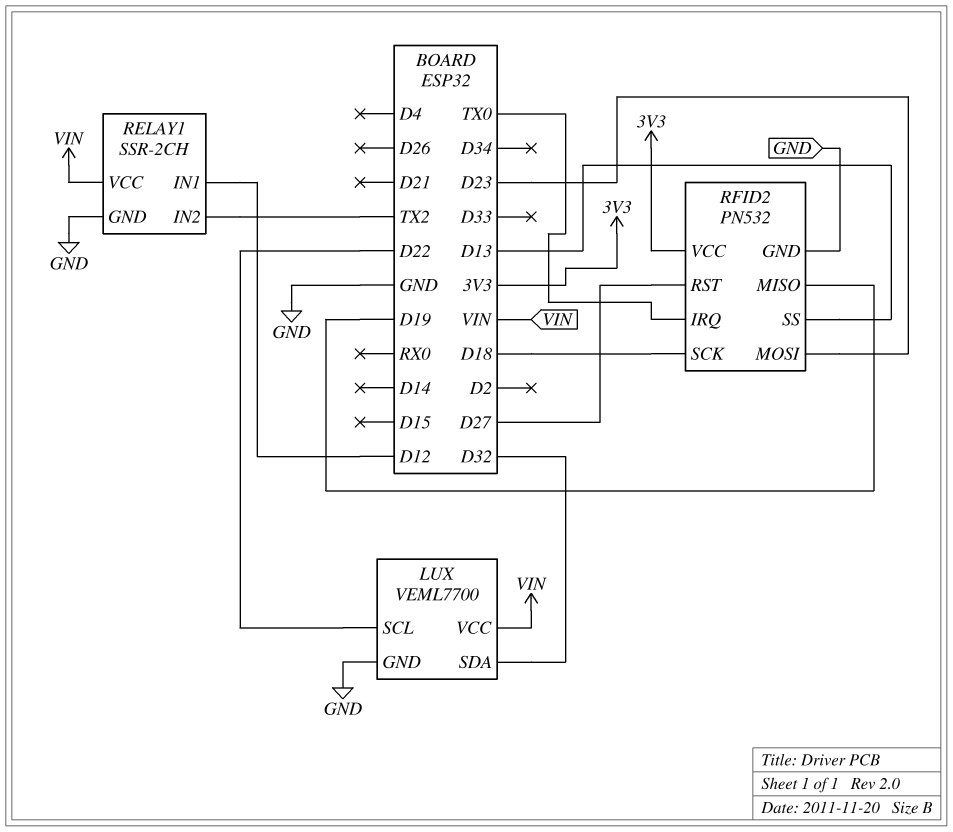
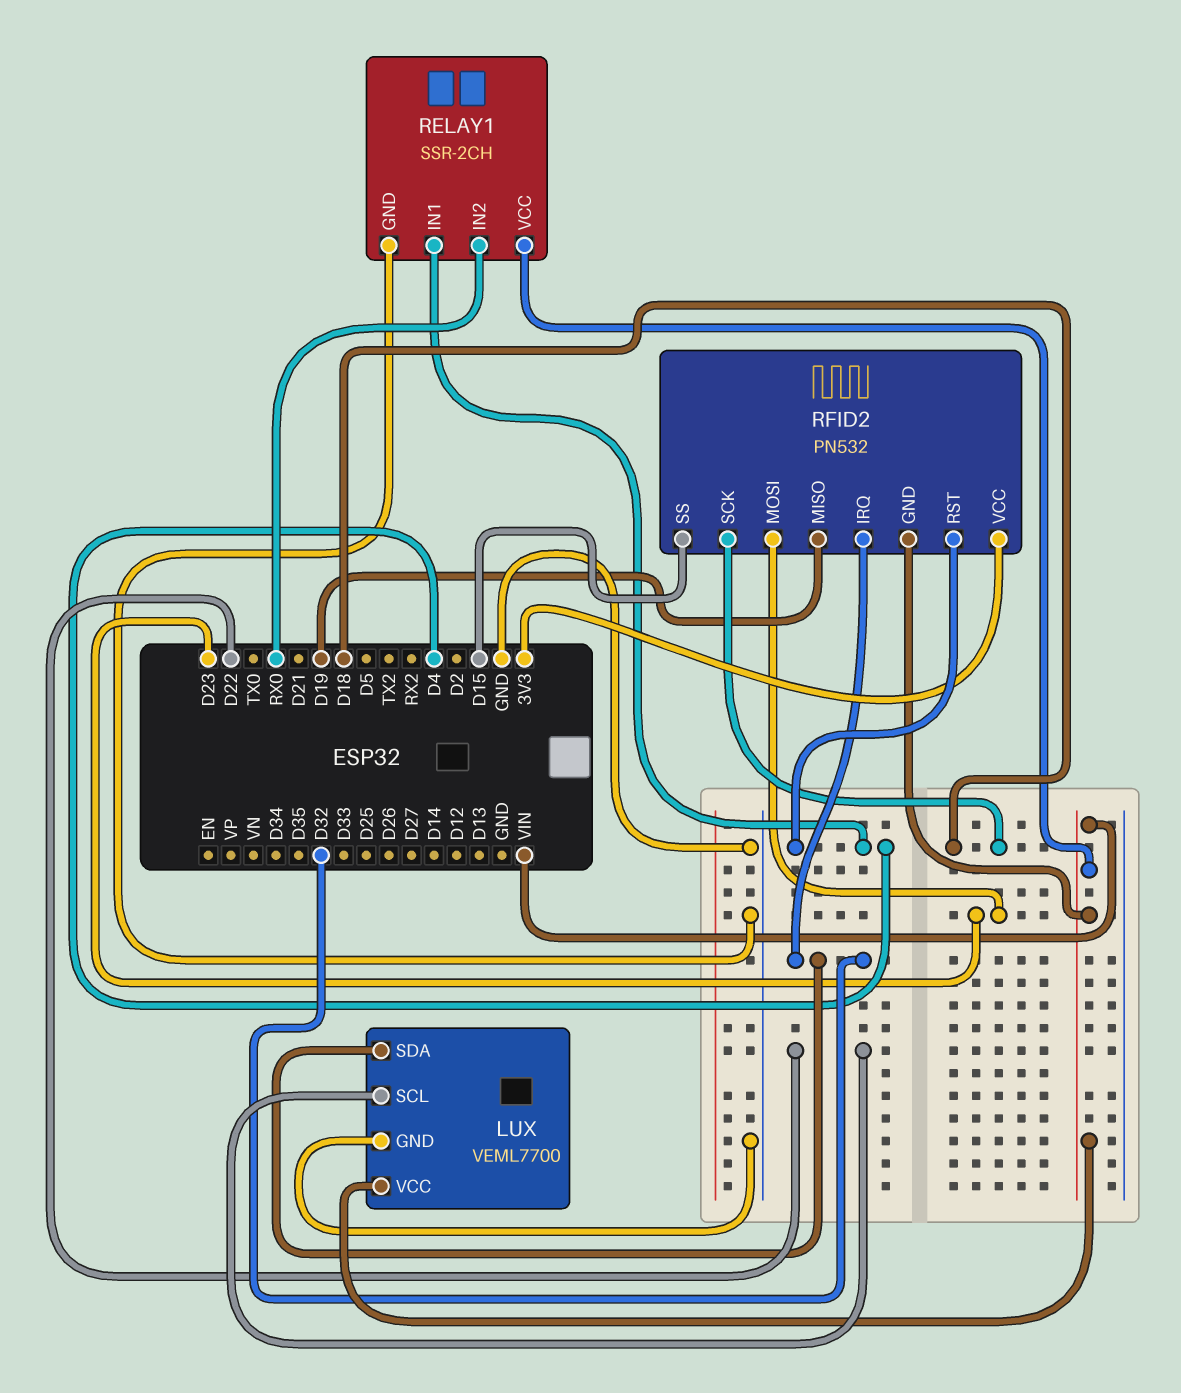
RELAY1 pin IN1: D12 -> D4
RELAY1 pin IN2: TX2 -> RX0
RFID2 pin GND: GND -> VIN
RFID2 pin IRQ: TX0 -> D32
RFID2 pin RST: D27 -> D4
RFID2 pin SS: D13 -> D15

